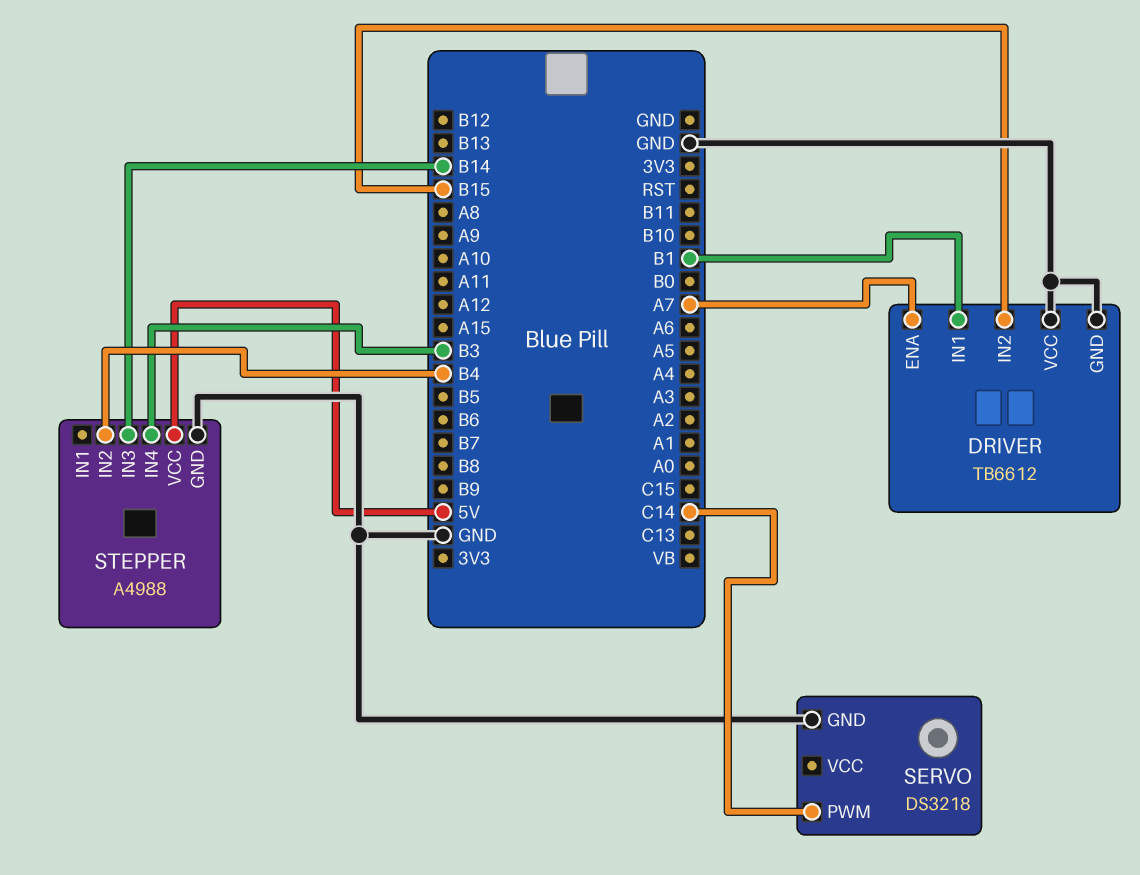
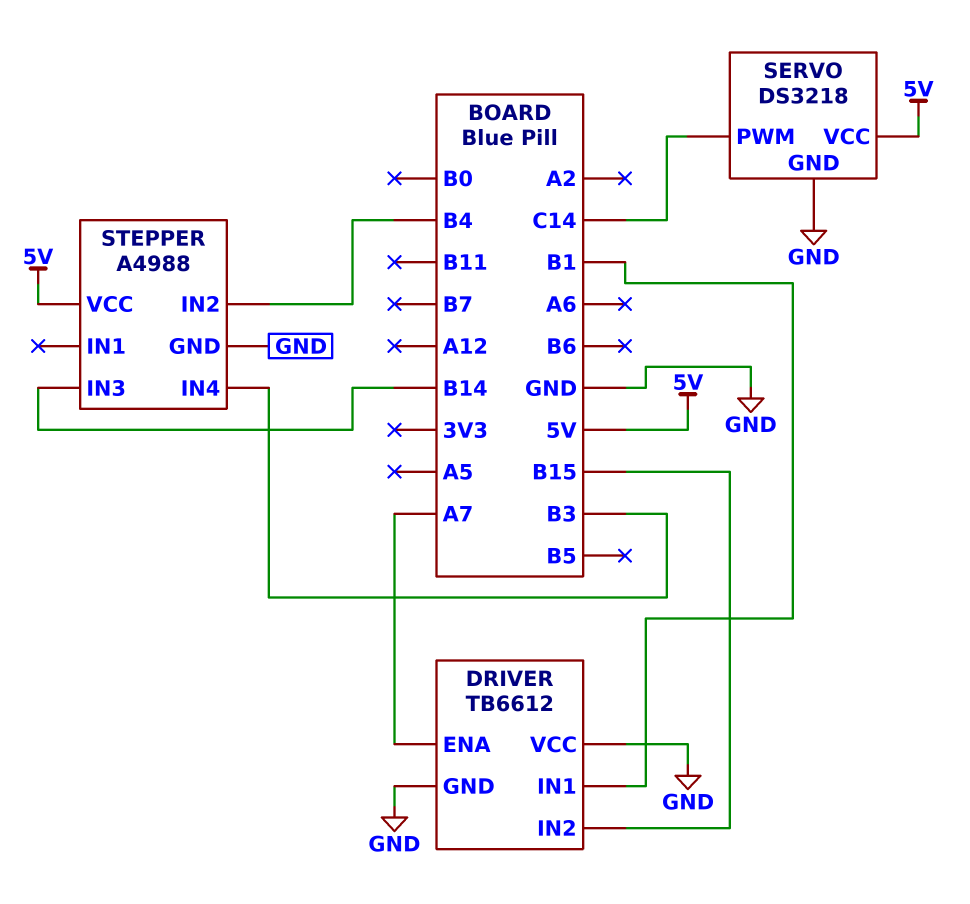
SERVO pin VCC: none -> 5V

